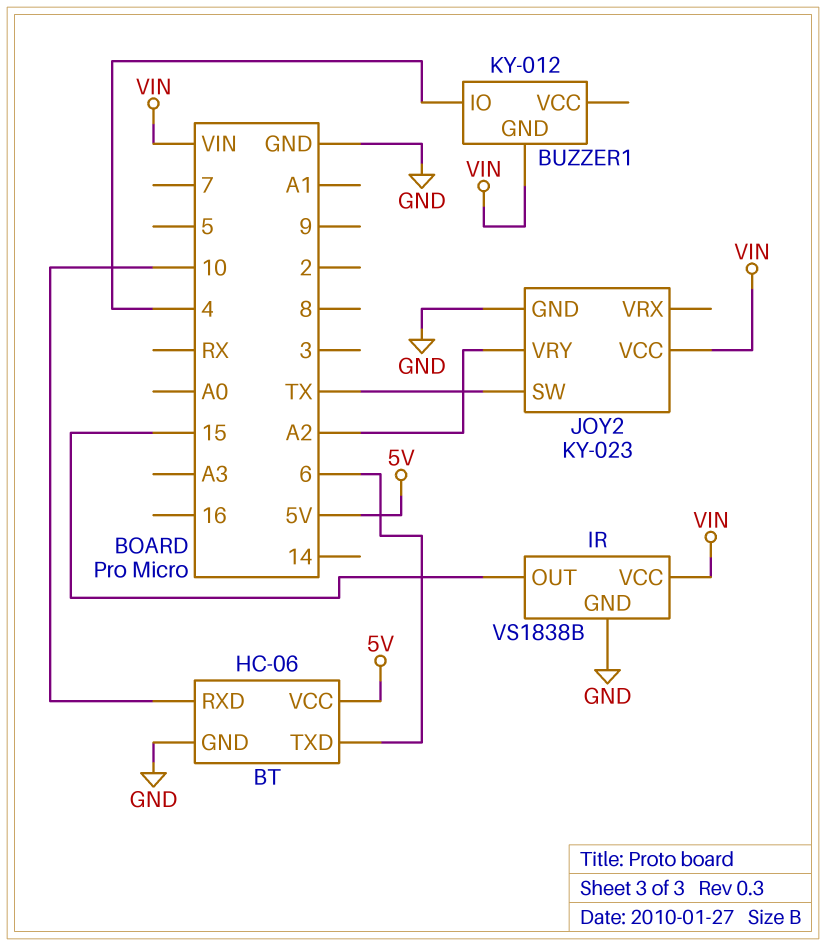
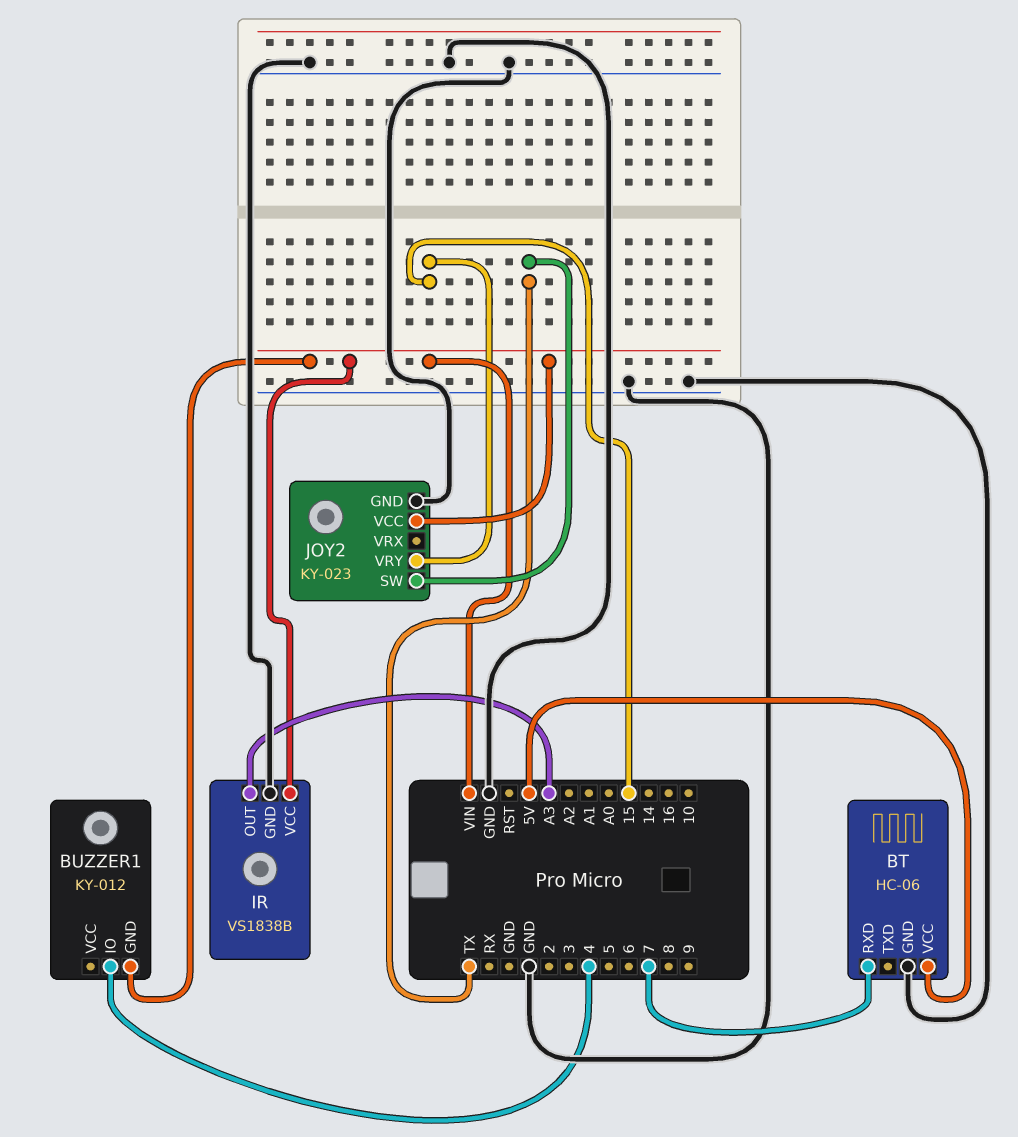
BT pin RXD: 10 -> 7
BT pin TXD: 6 -> none
IR pin OUT: 15 -> A3
JOY2 pin VRY: A2 -> 15

